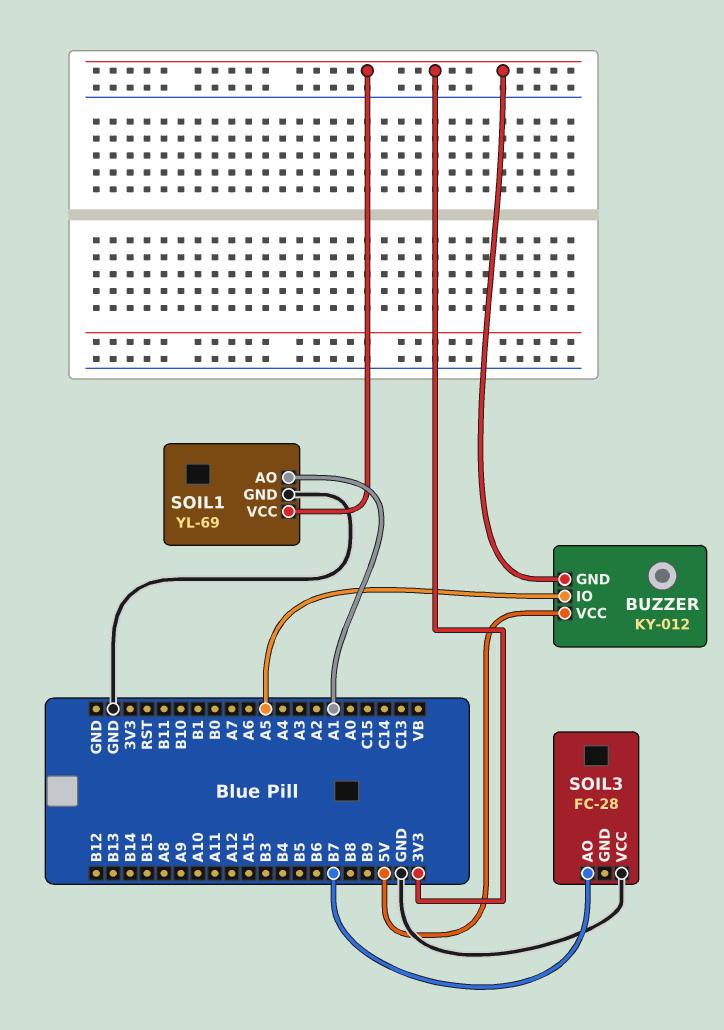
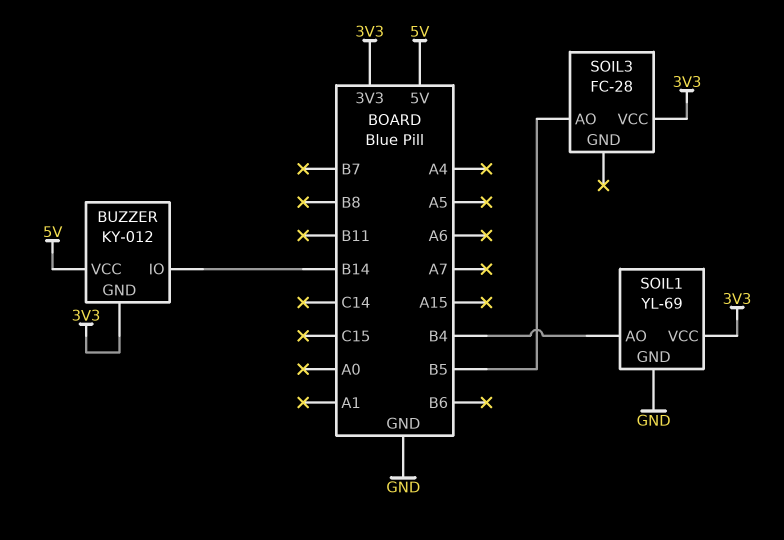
BUZZER pin IO: A5 -> B14
SOIL1 pin AO: A1 -> B4
SOIL3 pin AO: B7 -> B5
SOIL3 pin VCC: GND -> 3V3

